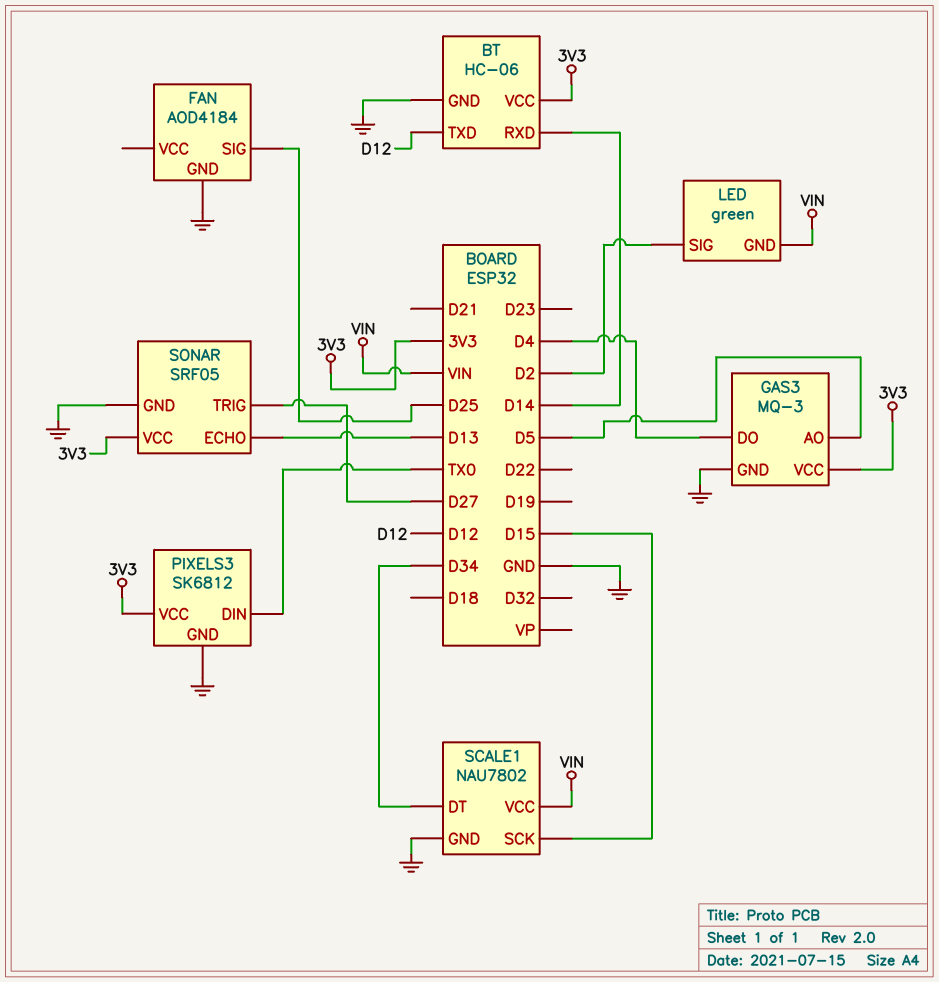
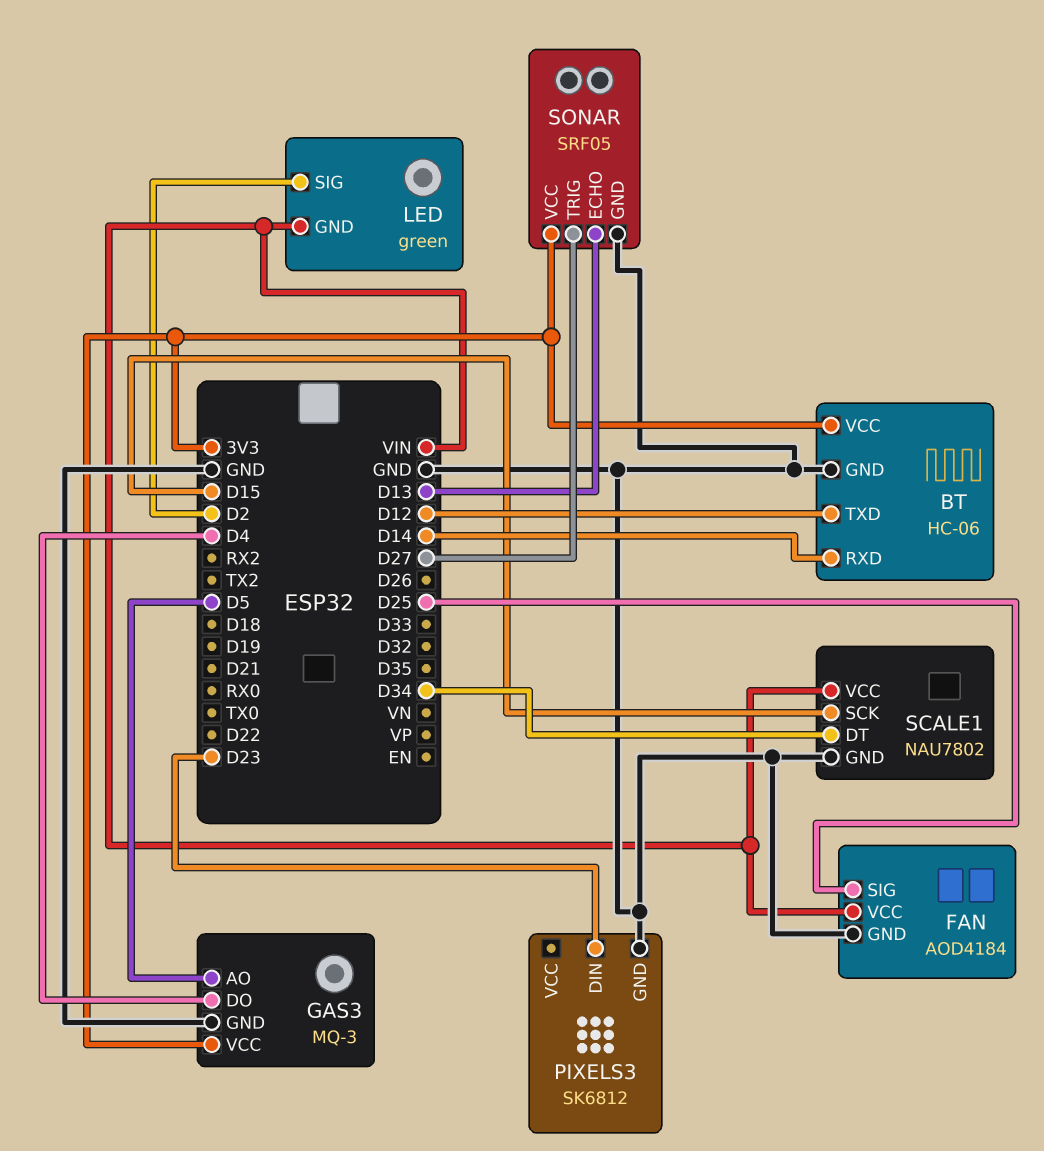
FAN pin VCC: none -> VIN
PIXELS3 pin DIN: TX0 -> D23
PIXELS3 pin VCC: 3V3 -> none

